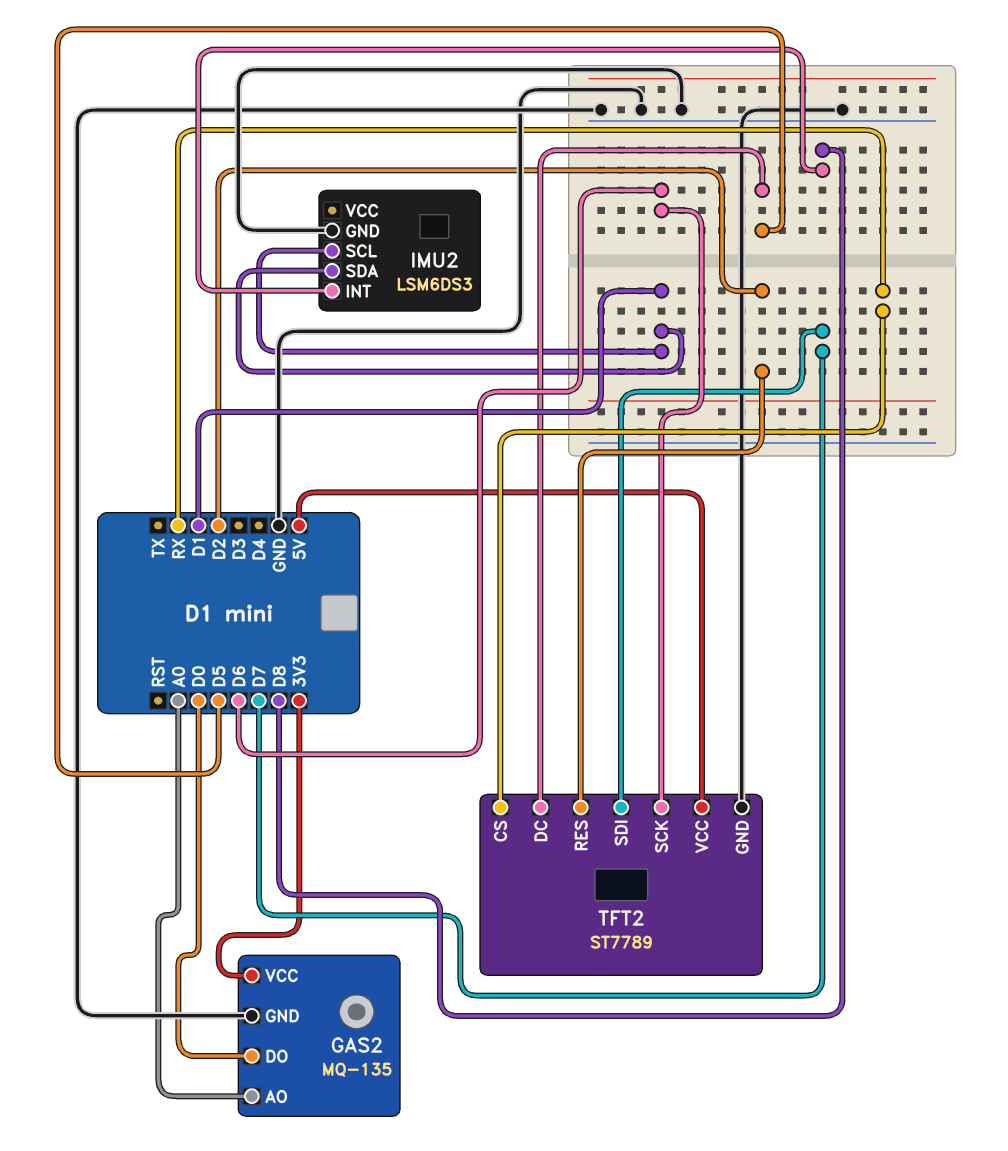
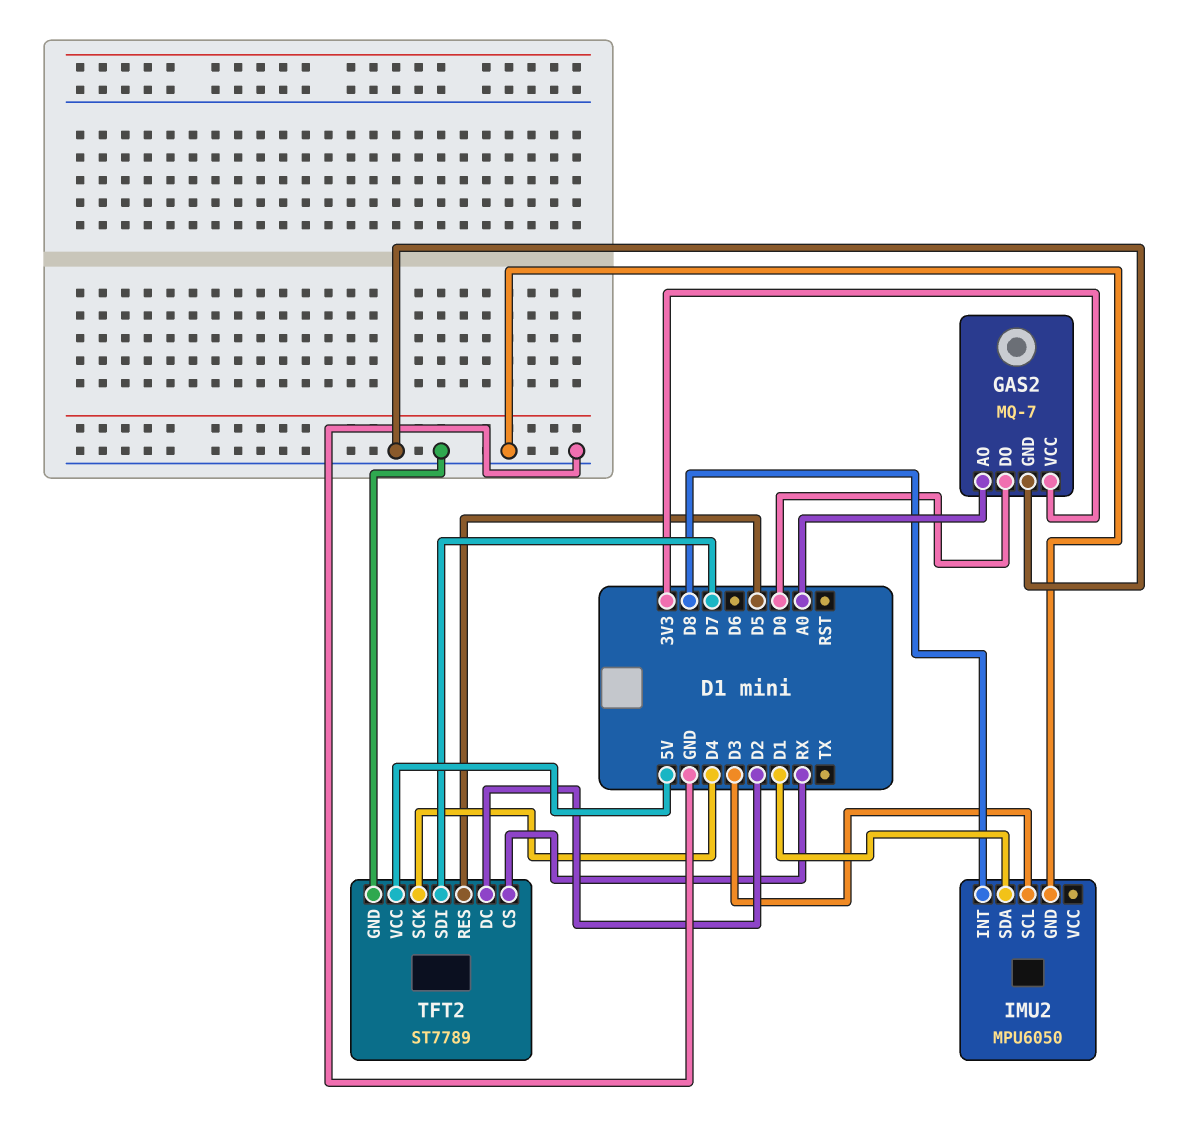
GAS2: MQ-135 -> MQ-7
IMU2: LSM6DS3 -> MPU6050
IMU2 pin SCL: D1 -> D3
TFT2 pin DC: D5 -> D2
TFT2 pin RES: D2 -> D5
TFT2 pin SCK: D6 -> D4

